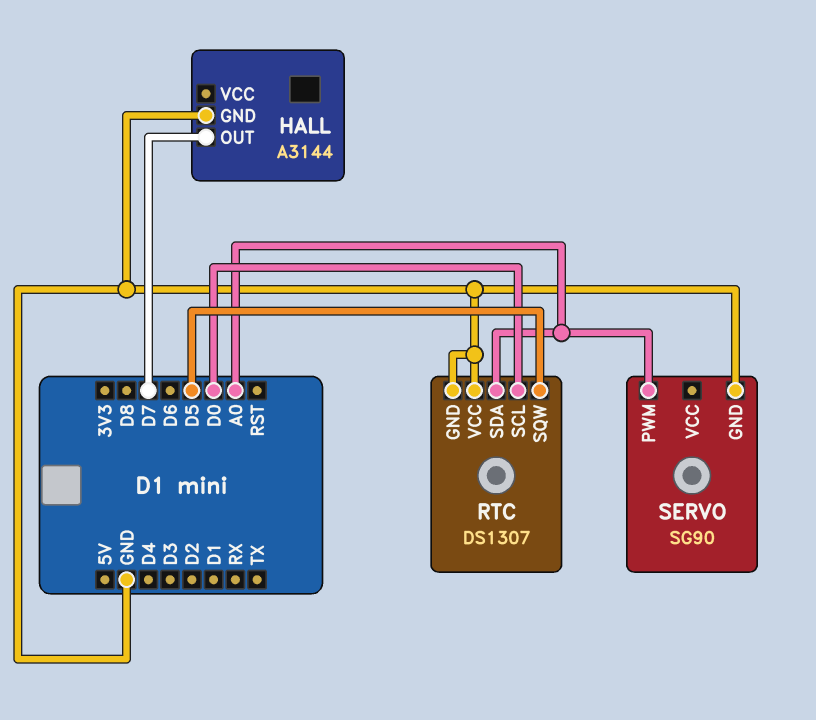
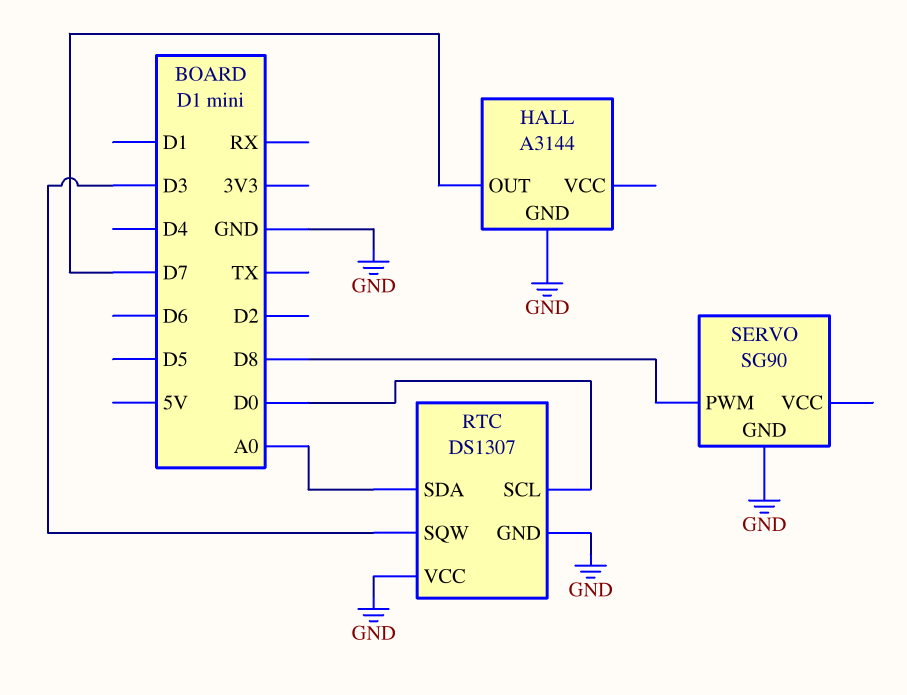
RTC pin SQW: D5 -> D3
SERVO pin PWM: A0 -> D8

